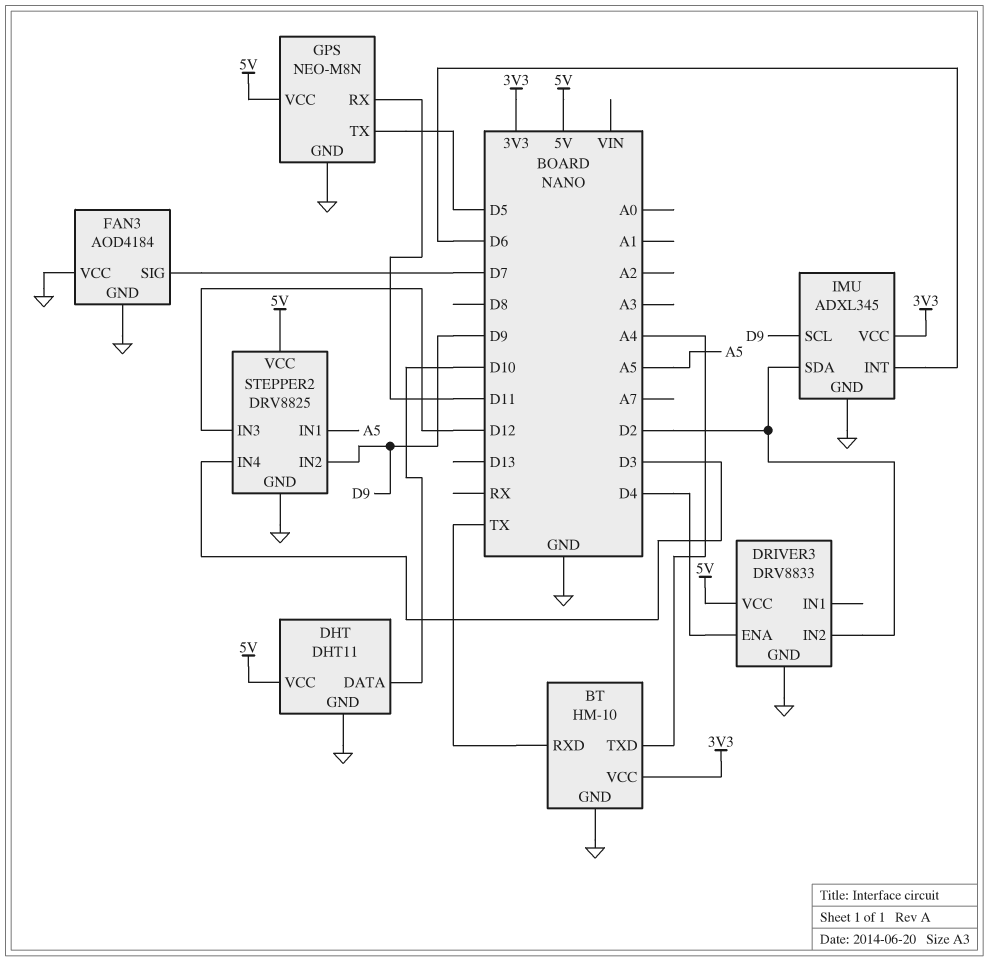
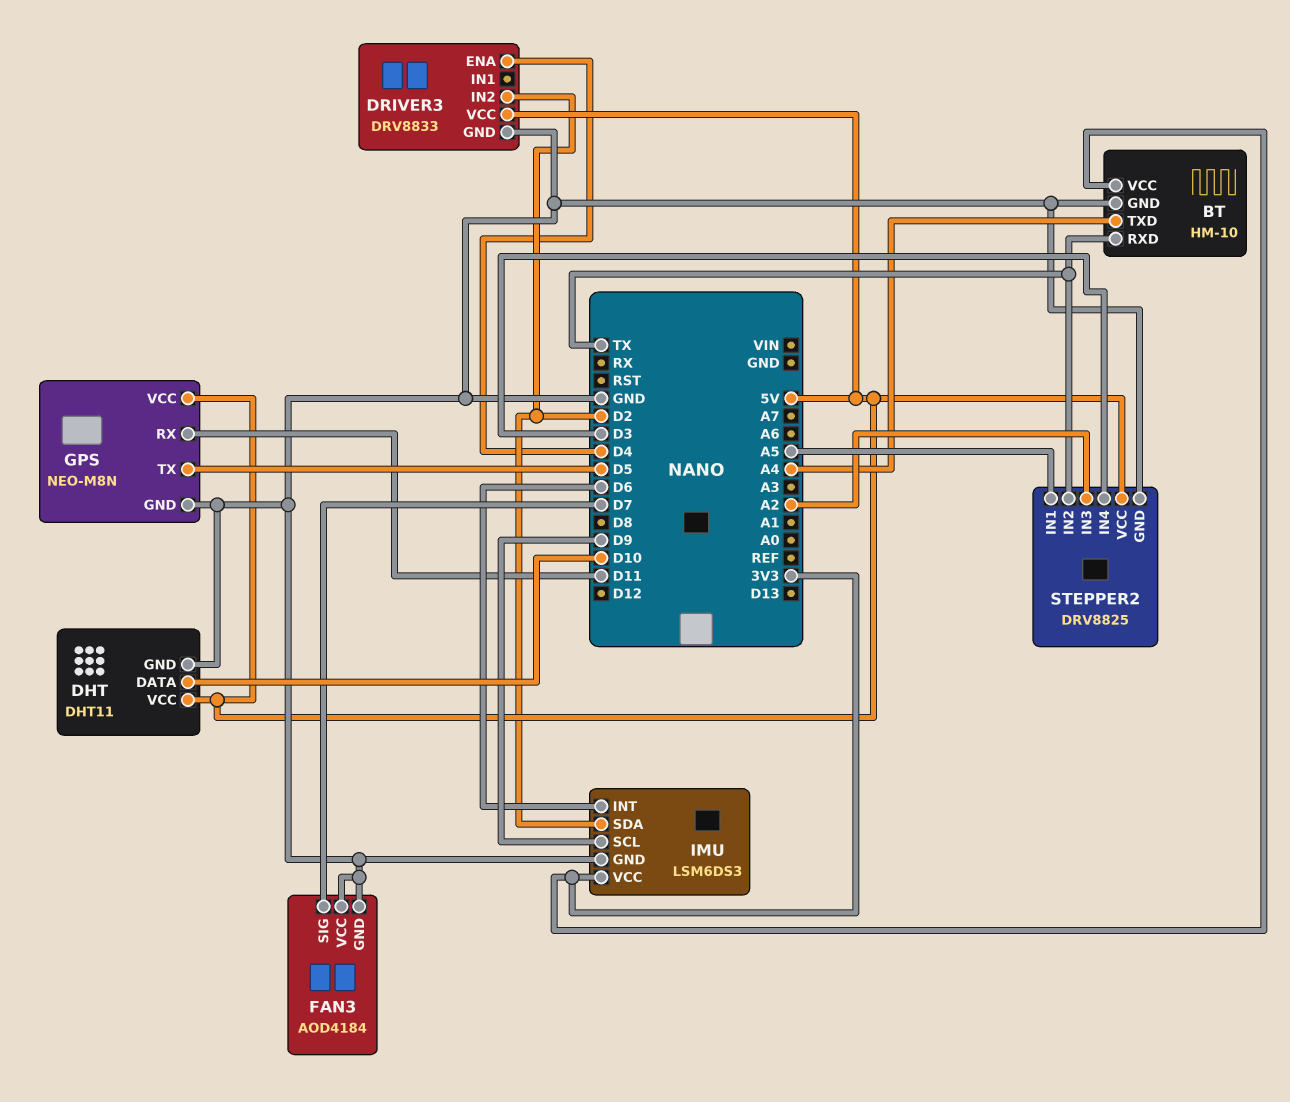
IMU: ADXL345 -> LSM6DS3
STEPPER2 pin IN2: D9 -> TX
STEPPER2 pin IN3: D12 -> A2

